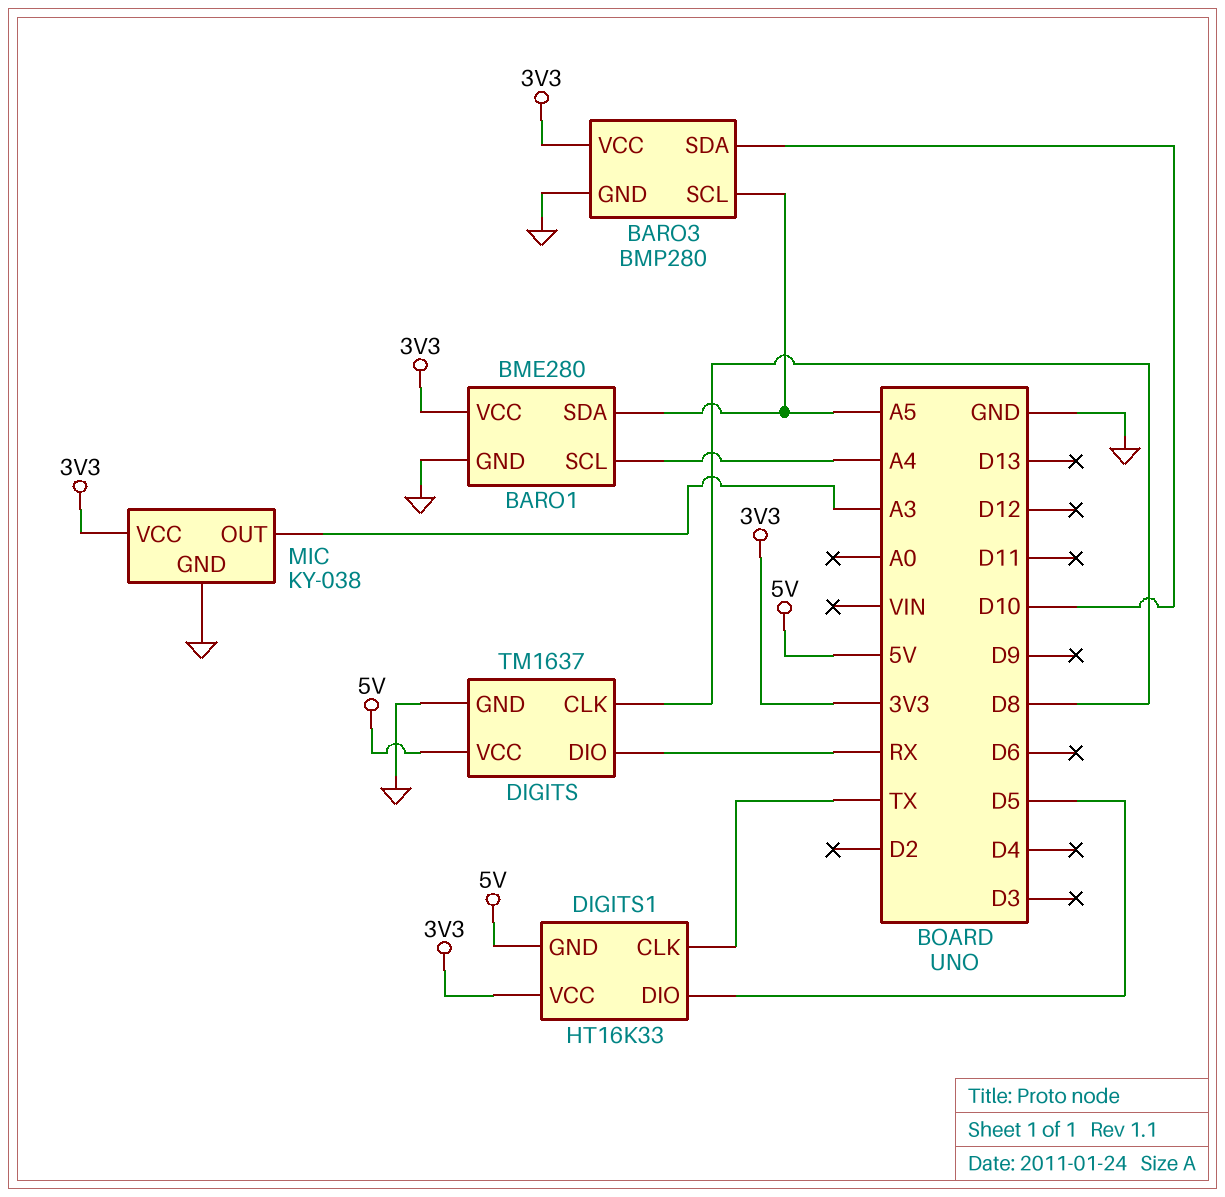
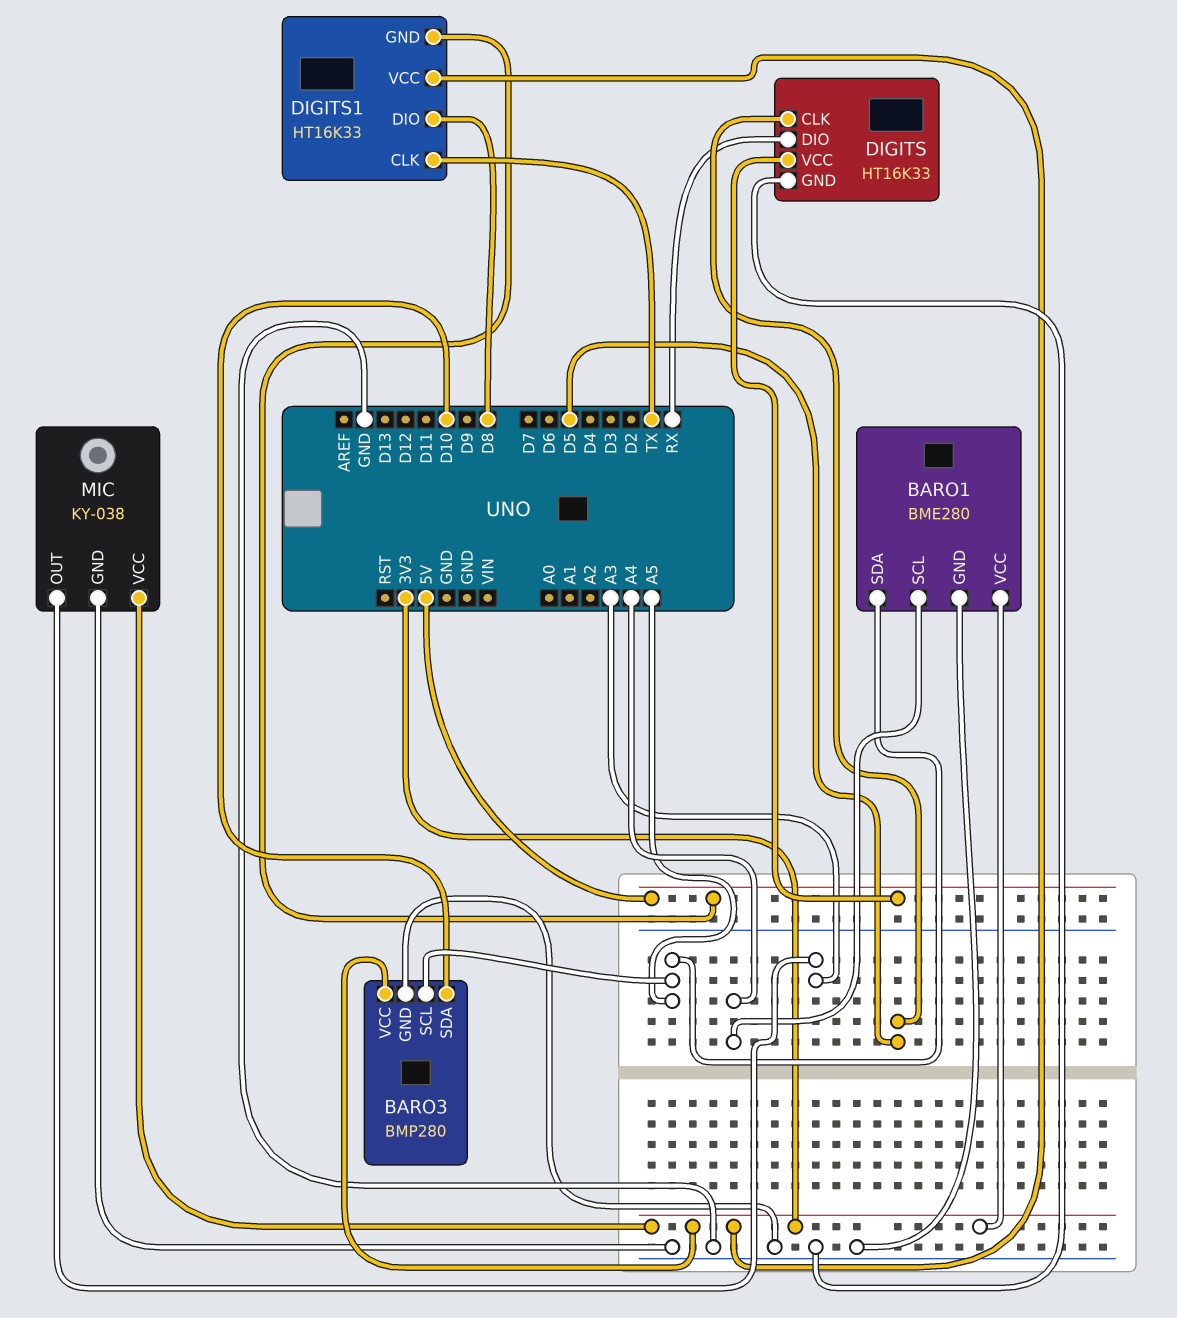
DIGITS: TM1637 -> HT16K33
DIGITS pin CLK: D8 -> D5
DIGITS1 pin DIO: D5 -> D8

